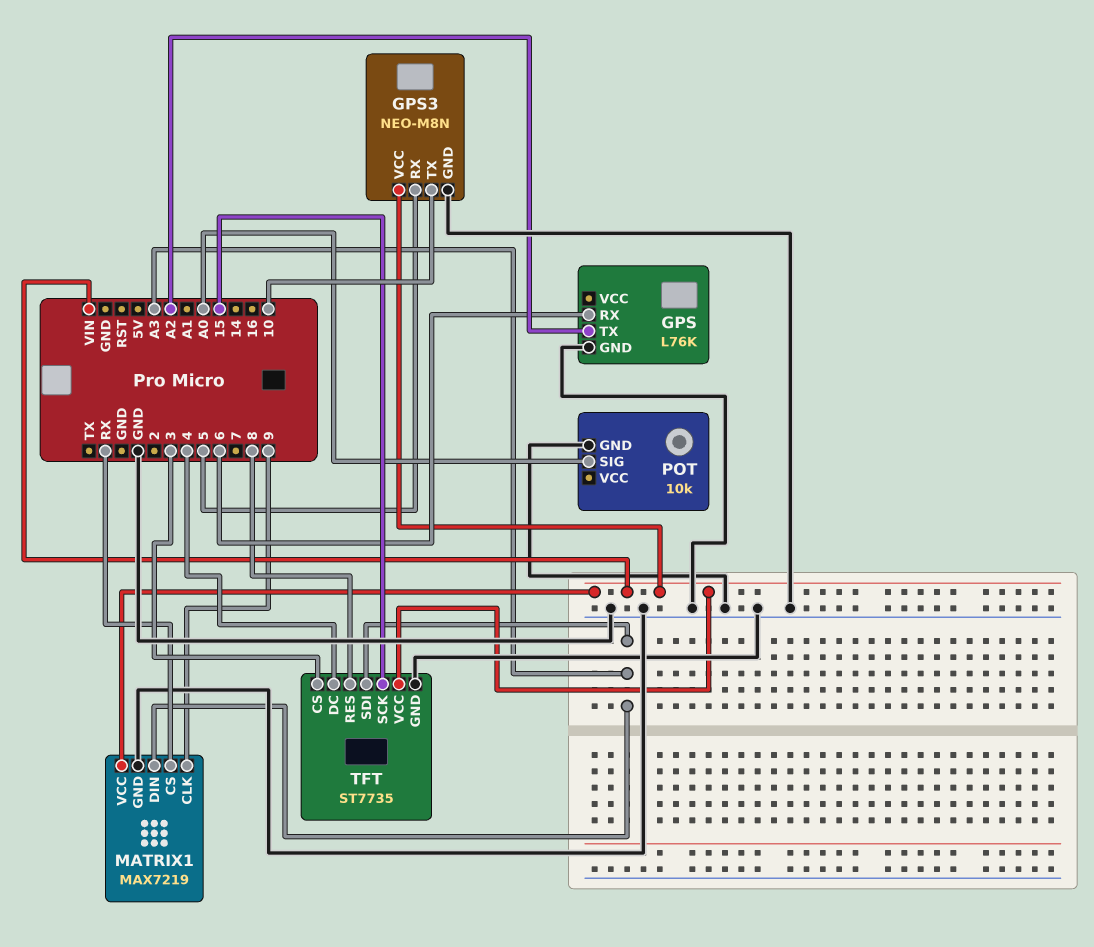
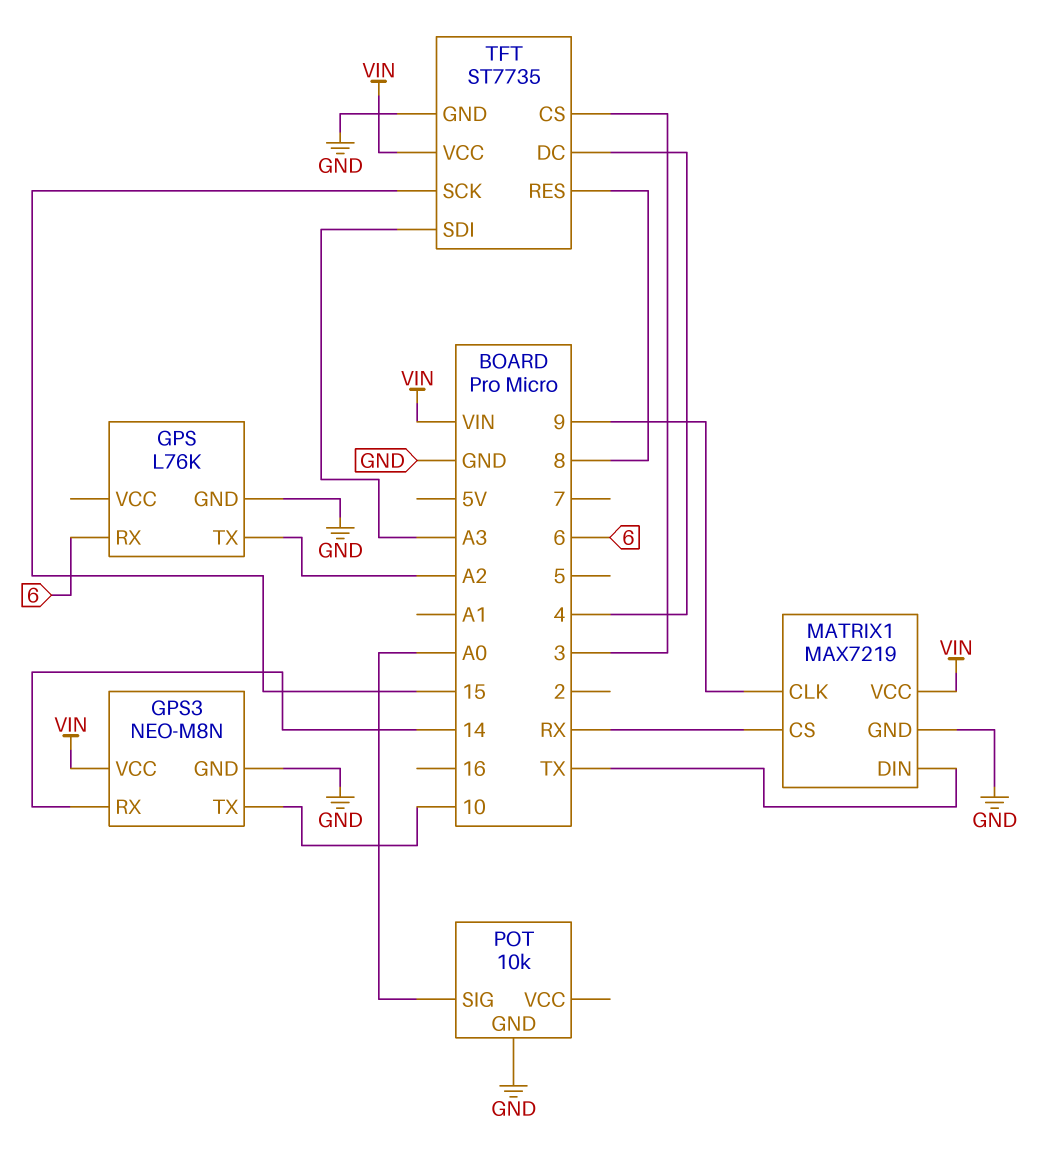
GPS3 pin RX: 5 -> 14
MATRIX1 pin DIN: A3 -> TX

